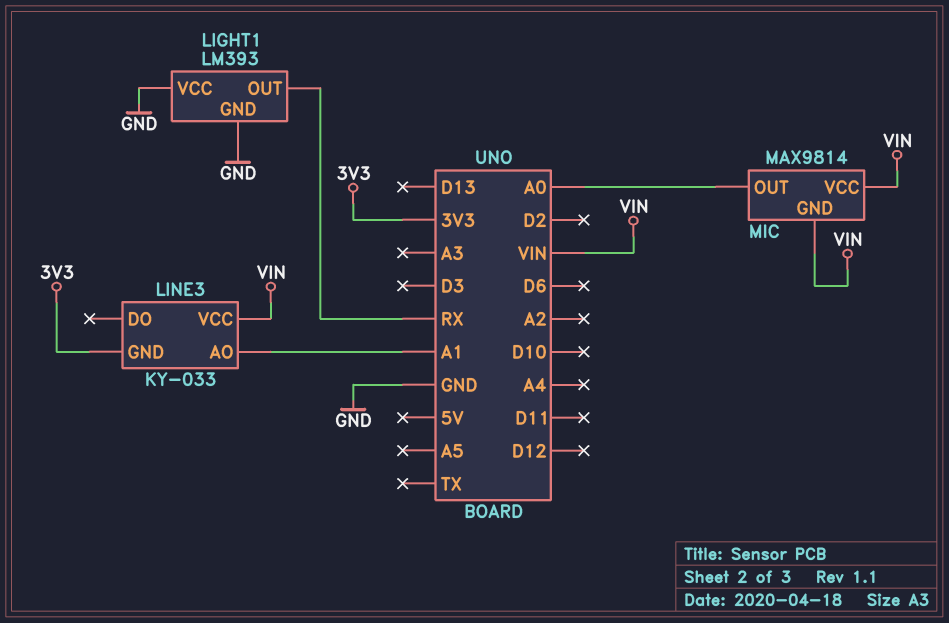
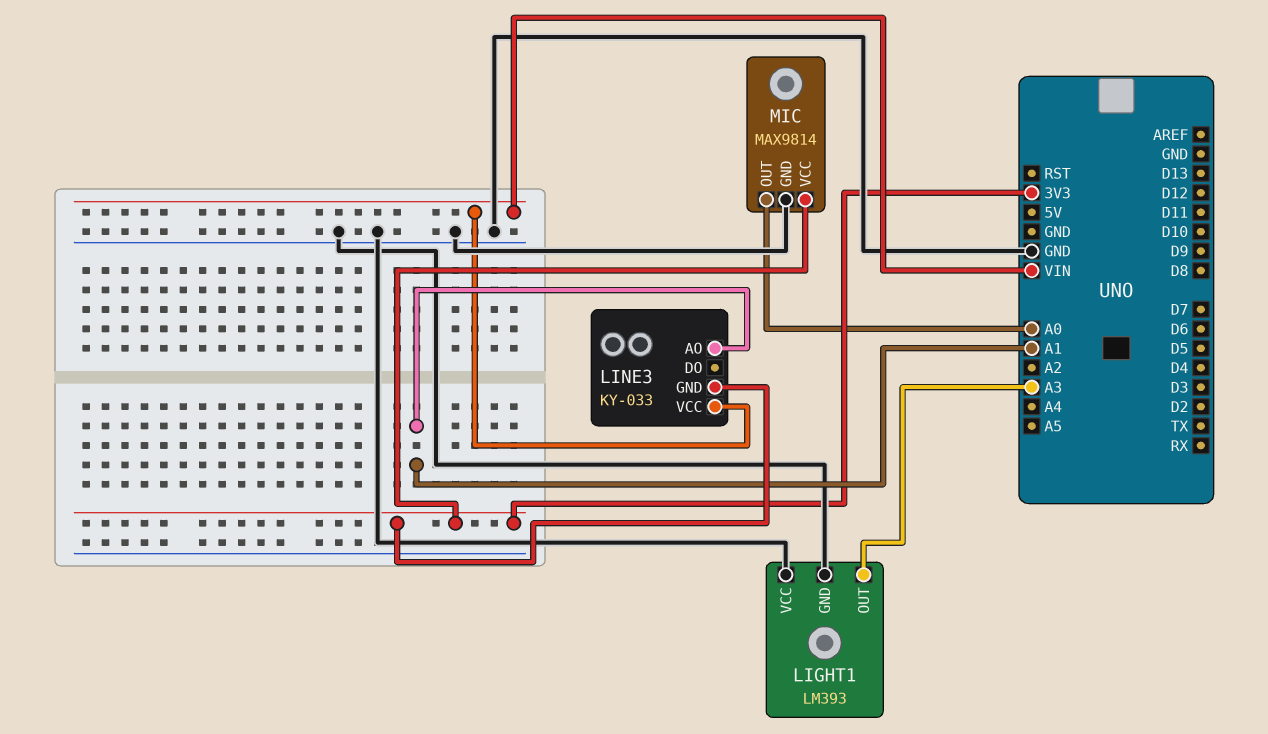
LIGHT1 pin OUT: RX -> A3
MIC pin GND: VIN -> GND
MIC pin VCC: VIN -> 3V3

